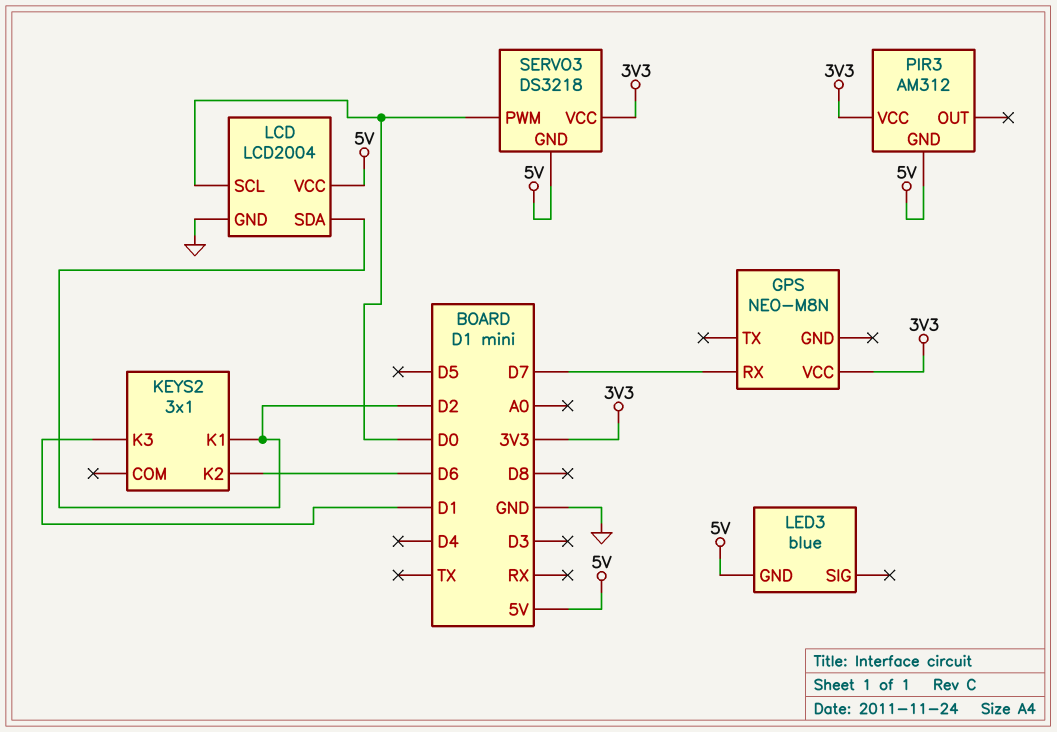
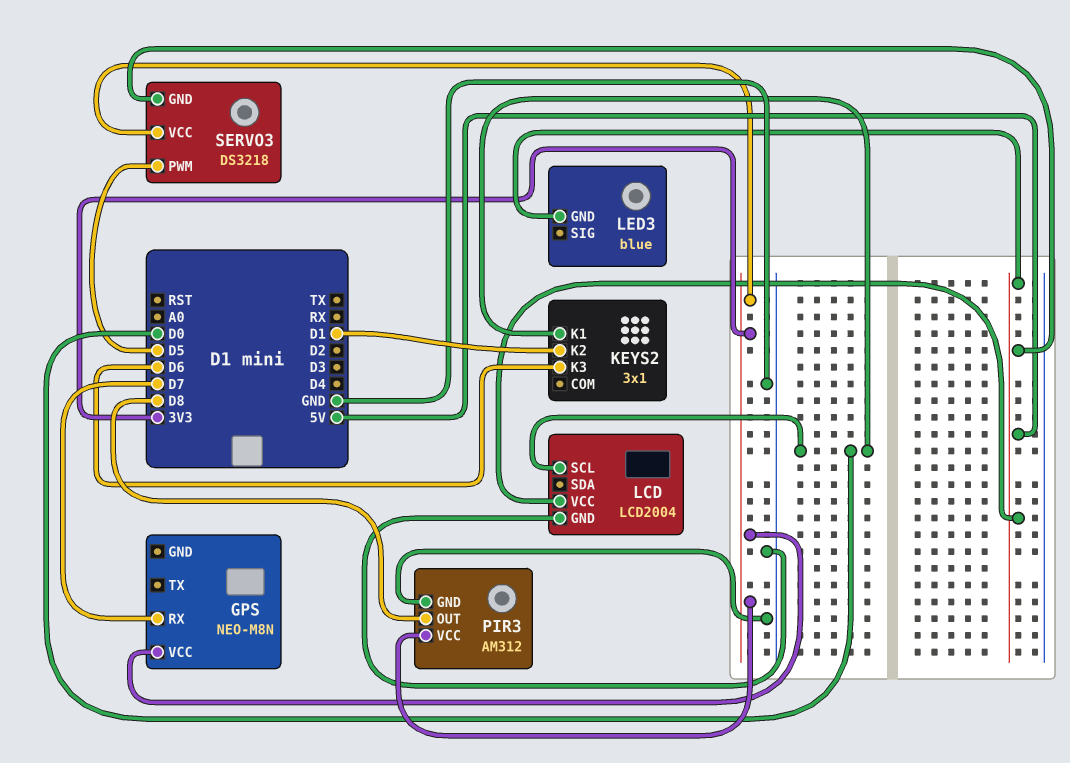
KEYS2 pin K1: D2 -> D0
KEYS2 pin K2: D6 -> D1
KEYS2 pin K3: D1 -> D6
LCD pin SDA: D2 -> none
PIR3 pin GND: 5V -> GND
PIR3 pin OUT: none -> D8
SERVO3 pin PWM: D0 -> D5

